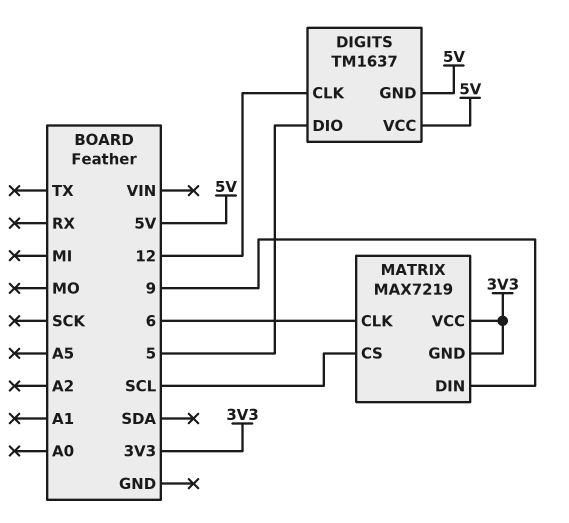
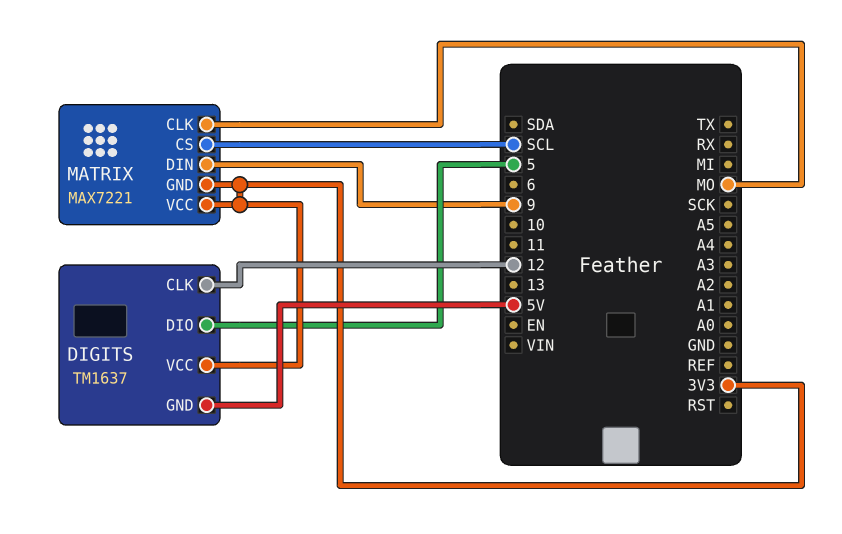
DIGITS pin VCC: 5V -> 3V3
MATRIX: MAX7219 -> MAX7221
MATRIX pin CLK: 6 -> MO

